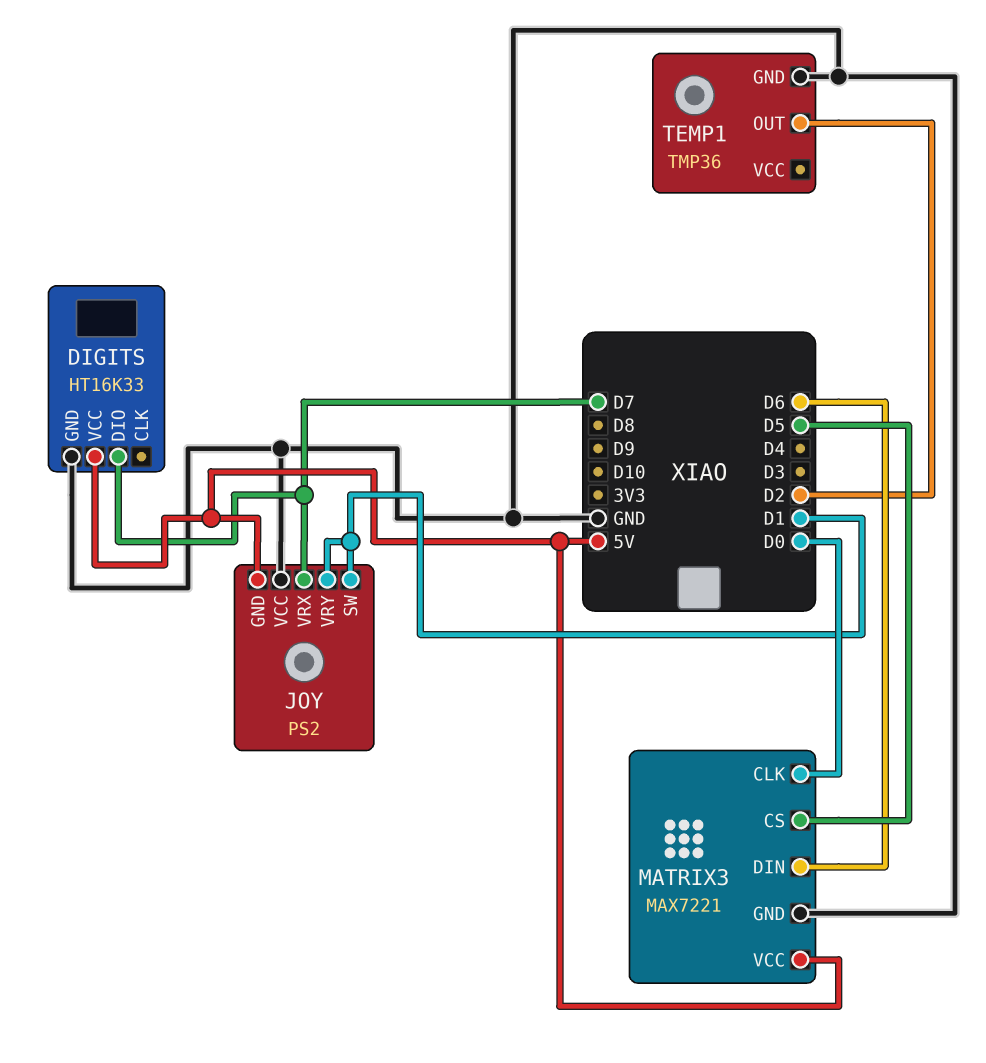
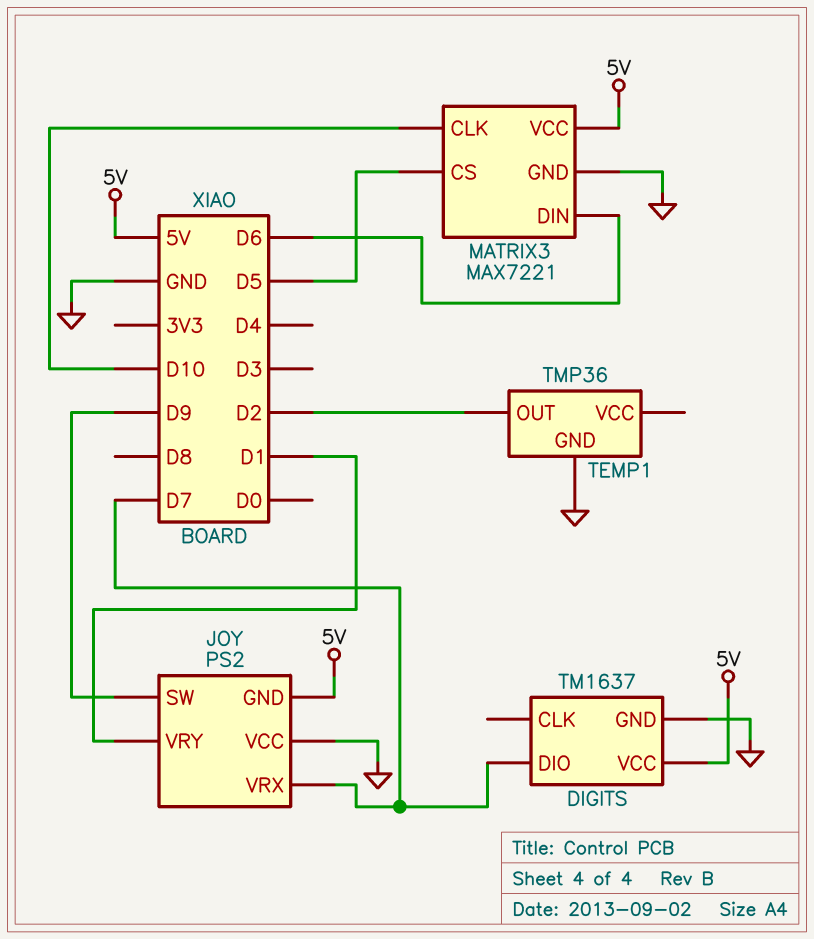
DIGITS: HT16K33 -> TM1637
JOY pin SW: D1 -> D9
MATRIX3 pin CLK: D0 -> D10

